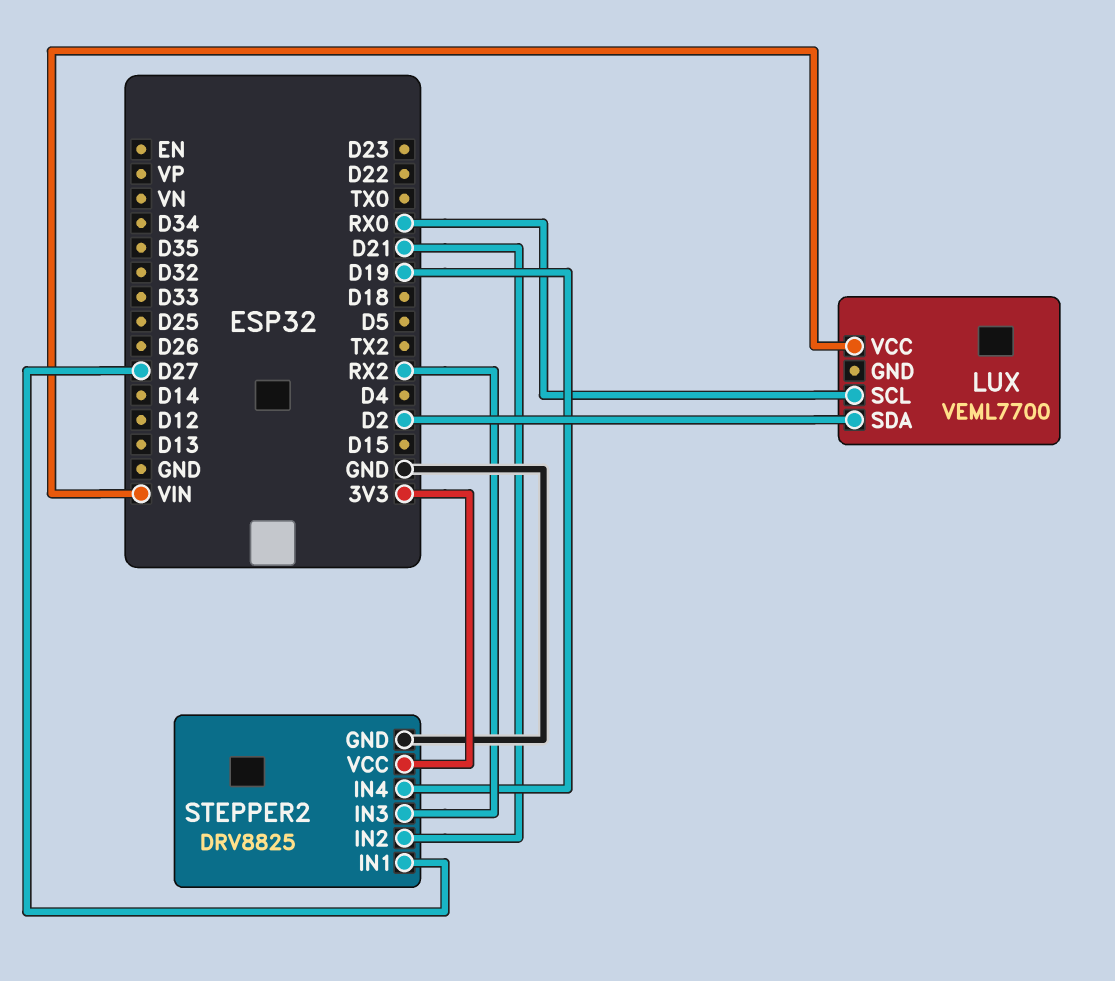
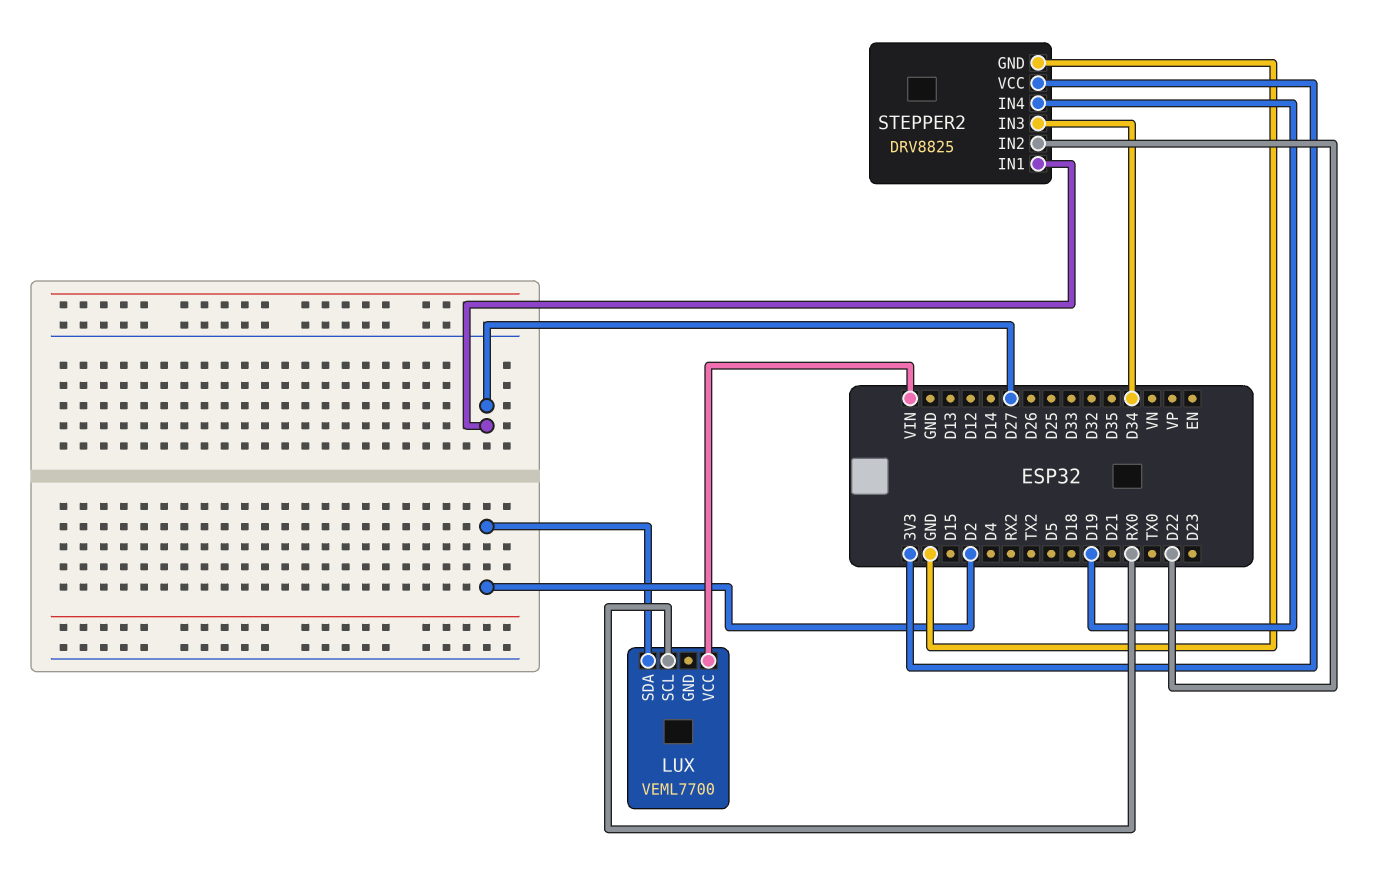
STEPPER2 pin IN2: D21 -> D22
STEPPER2 pin IN3: RX2 -> D34

